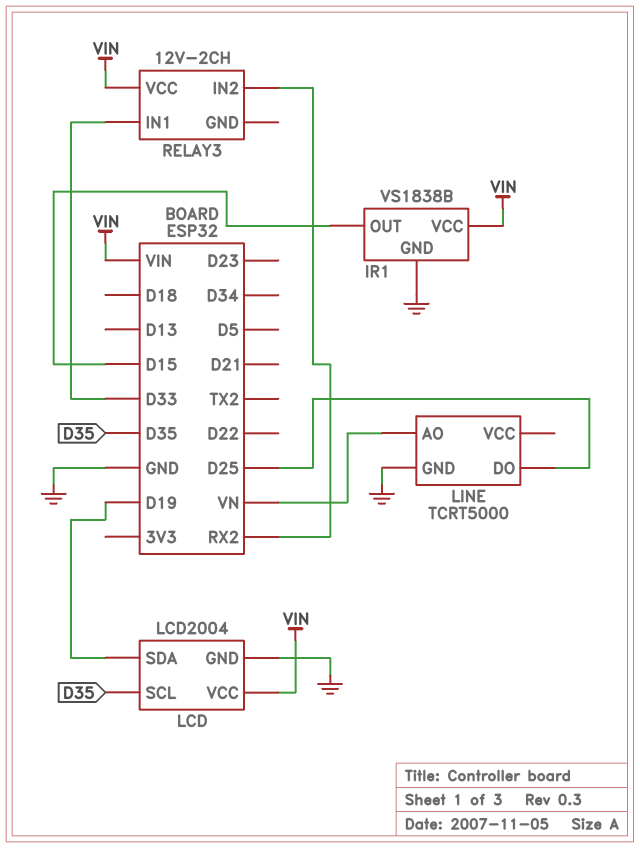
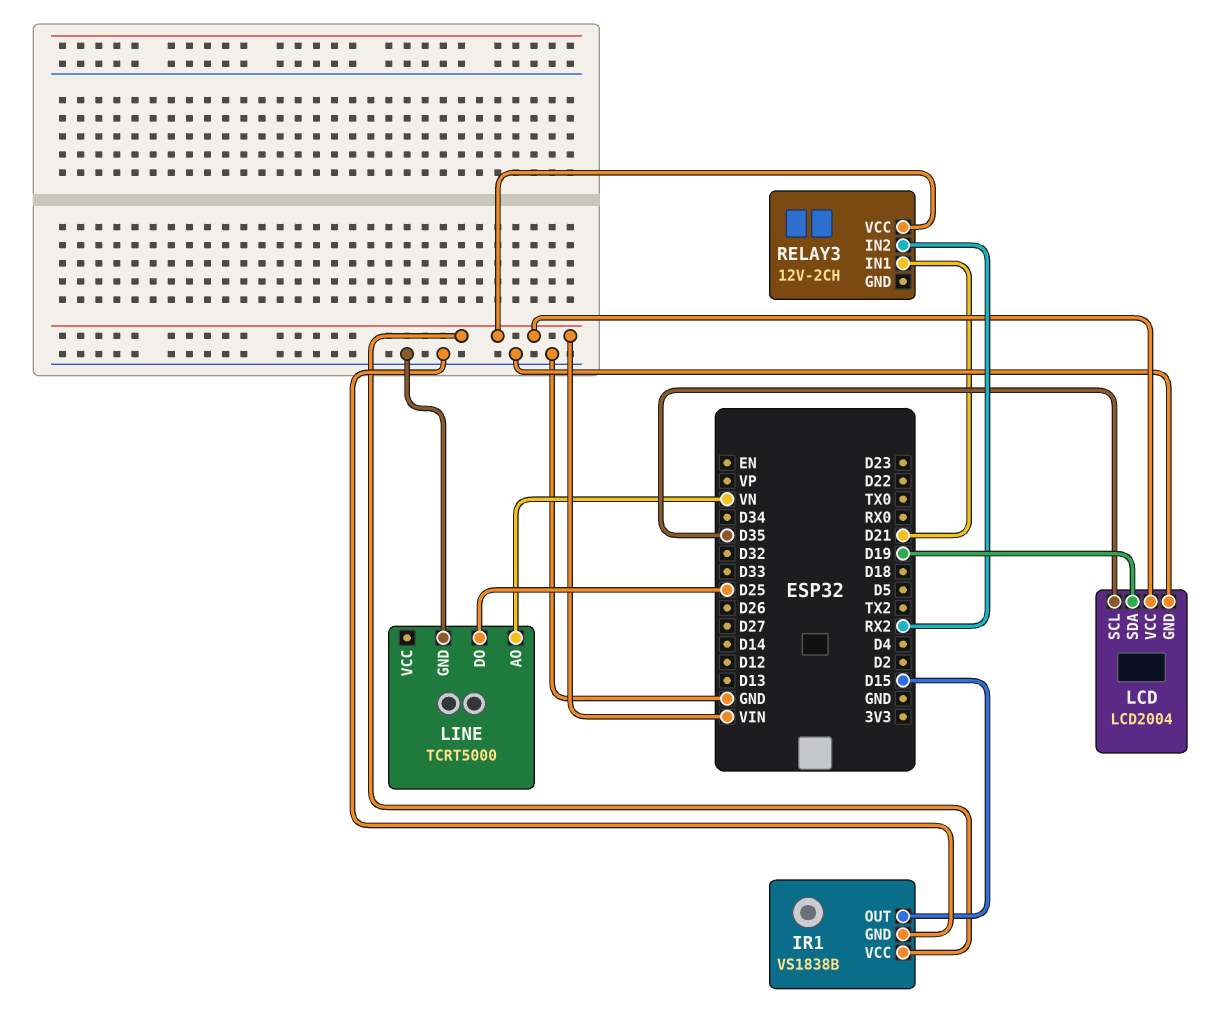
RELAY3 pin IN1: D33 -> D21

